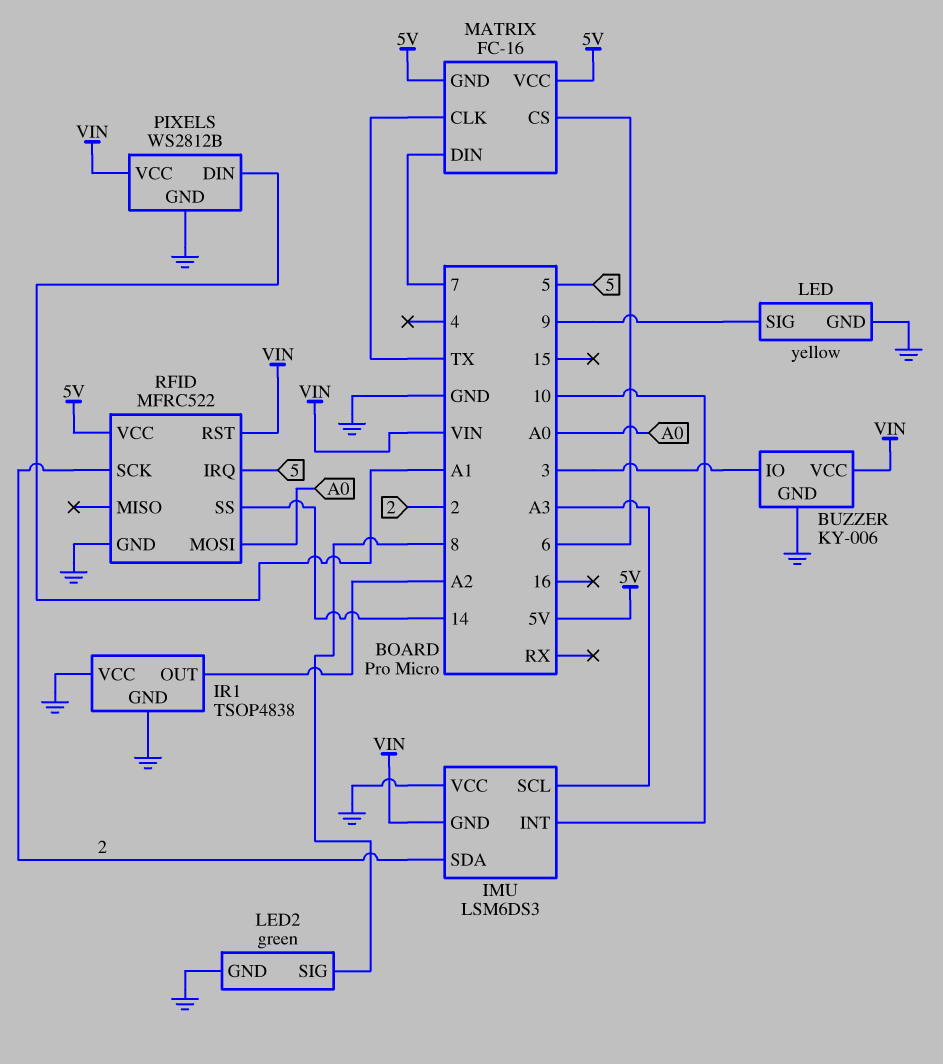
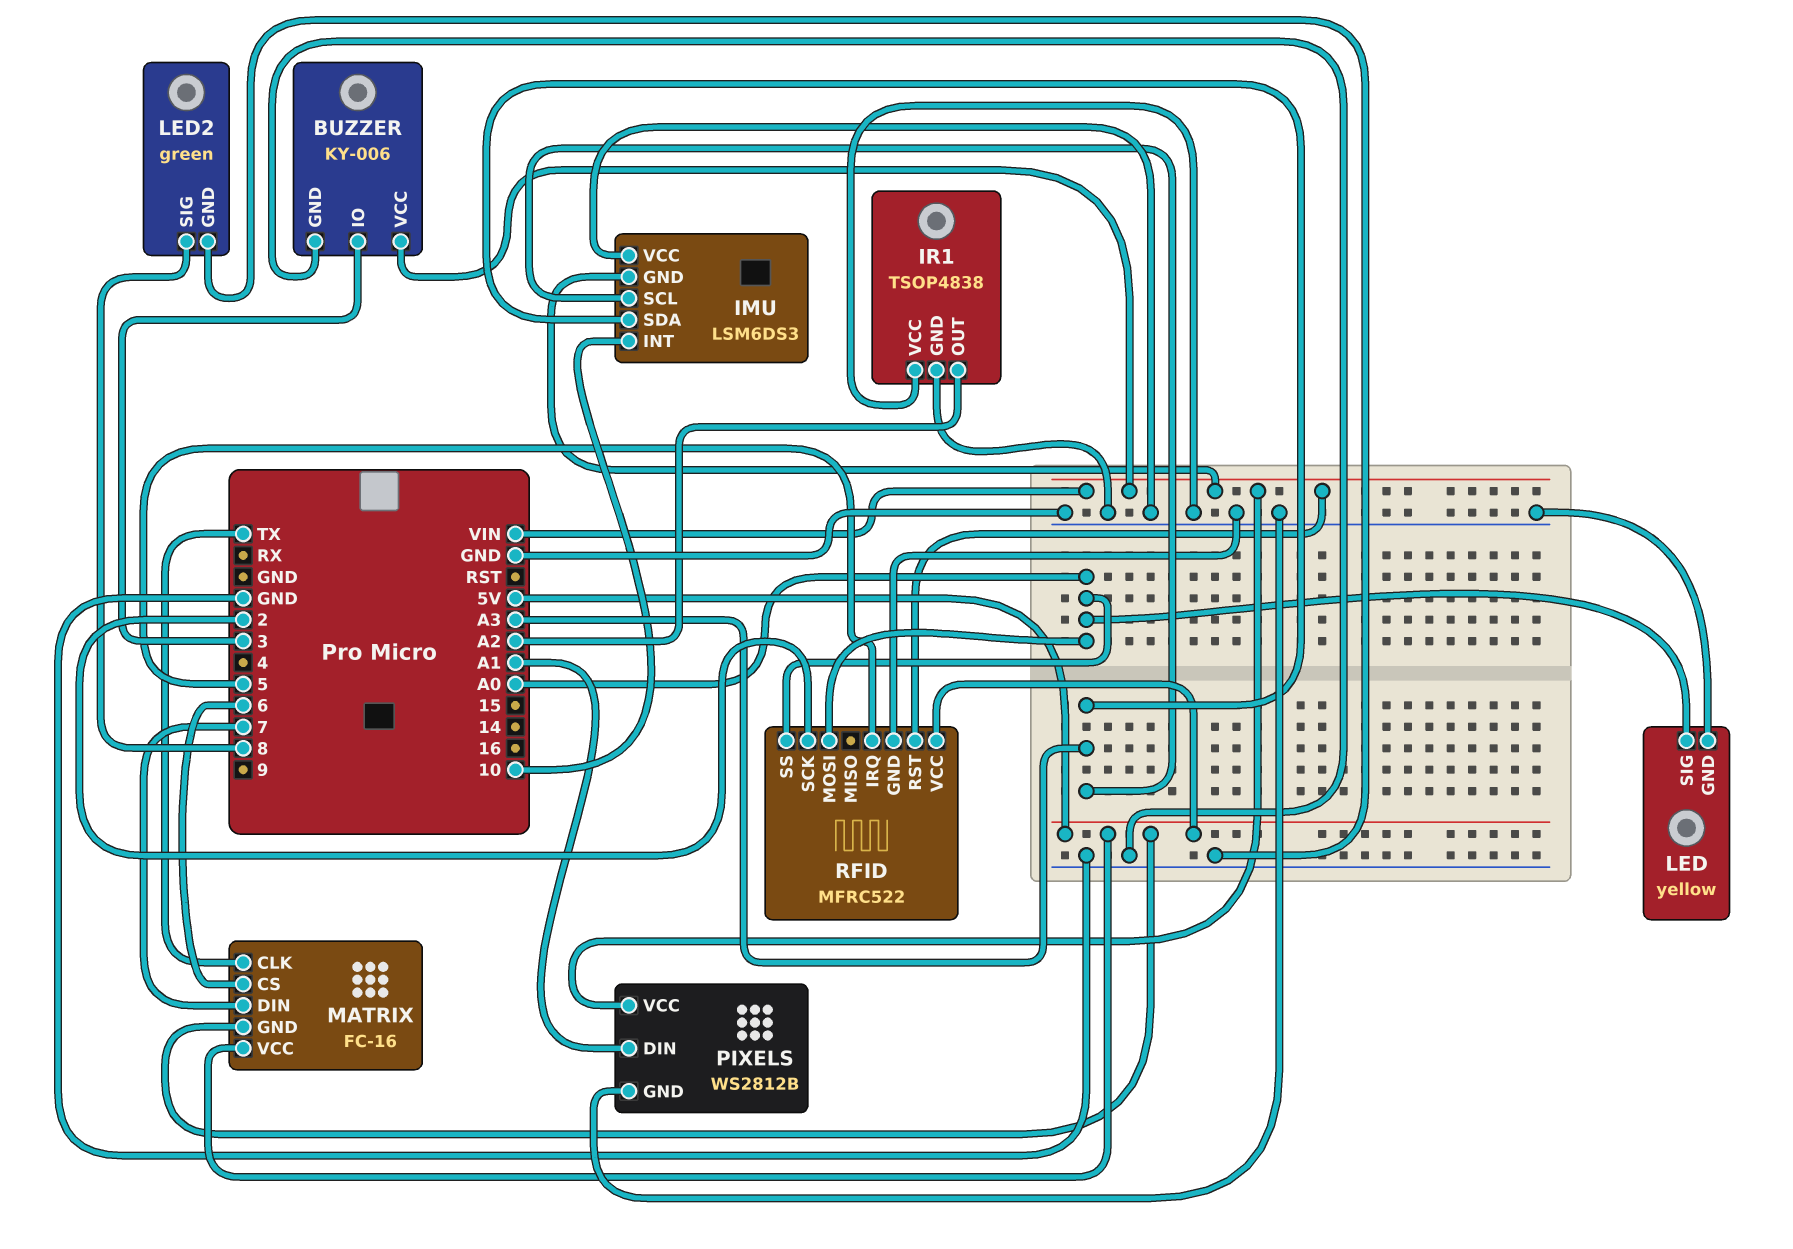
IMU pin SDA: 2 -> A3
LED pin SIG: 9 -> A0
RFID pin SS: 14 -> A0

